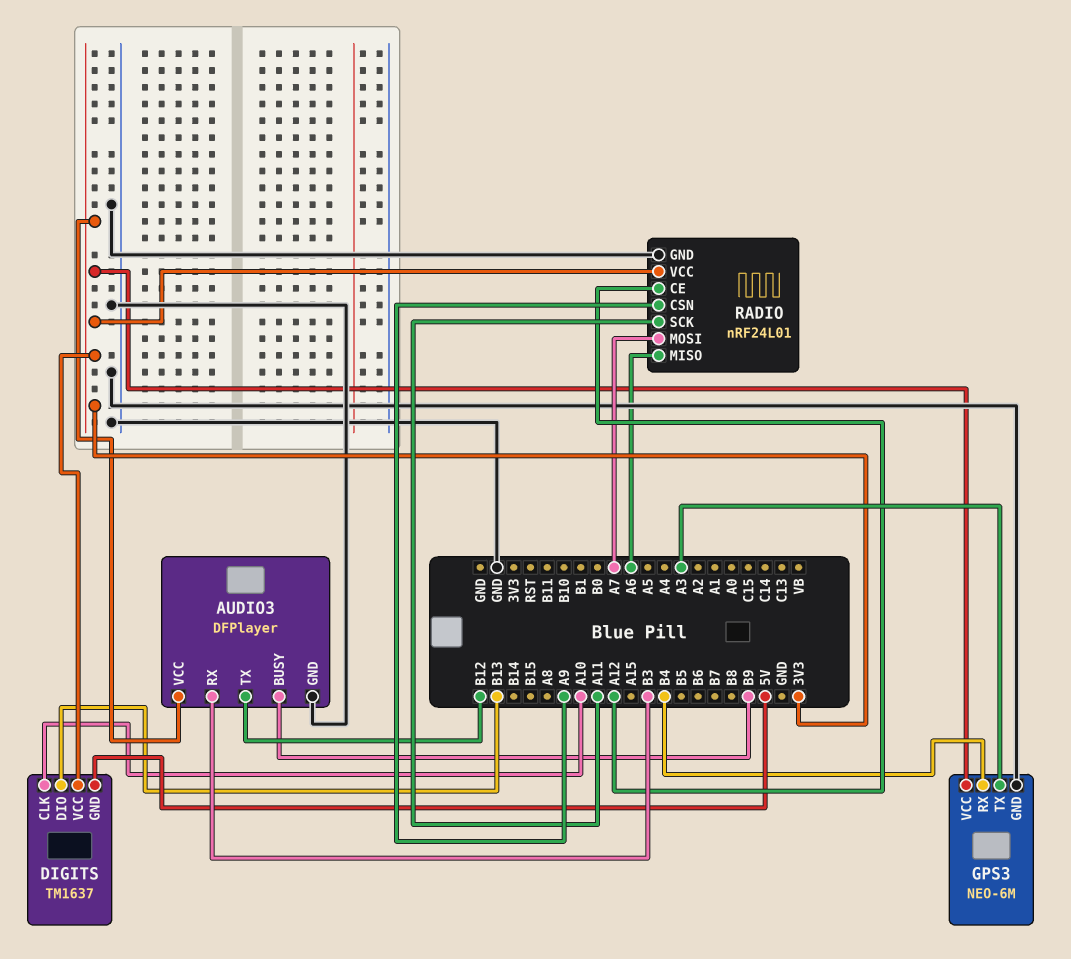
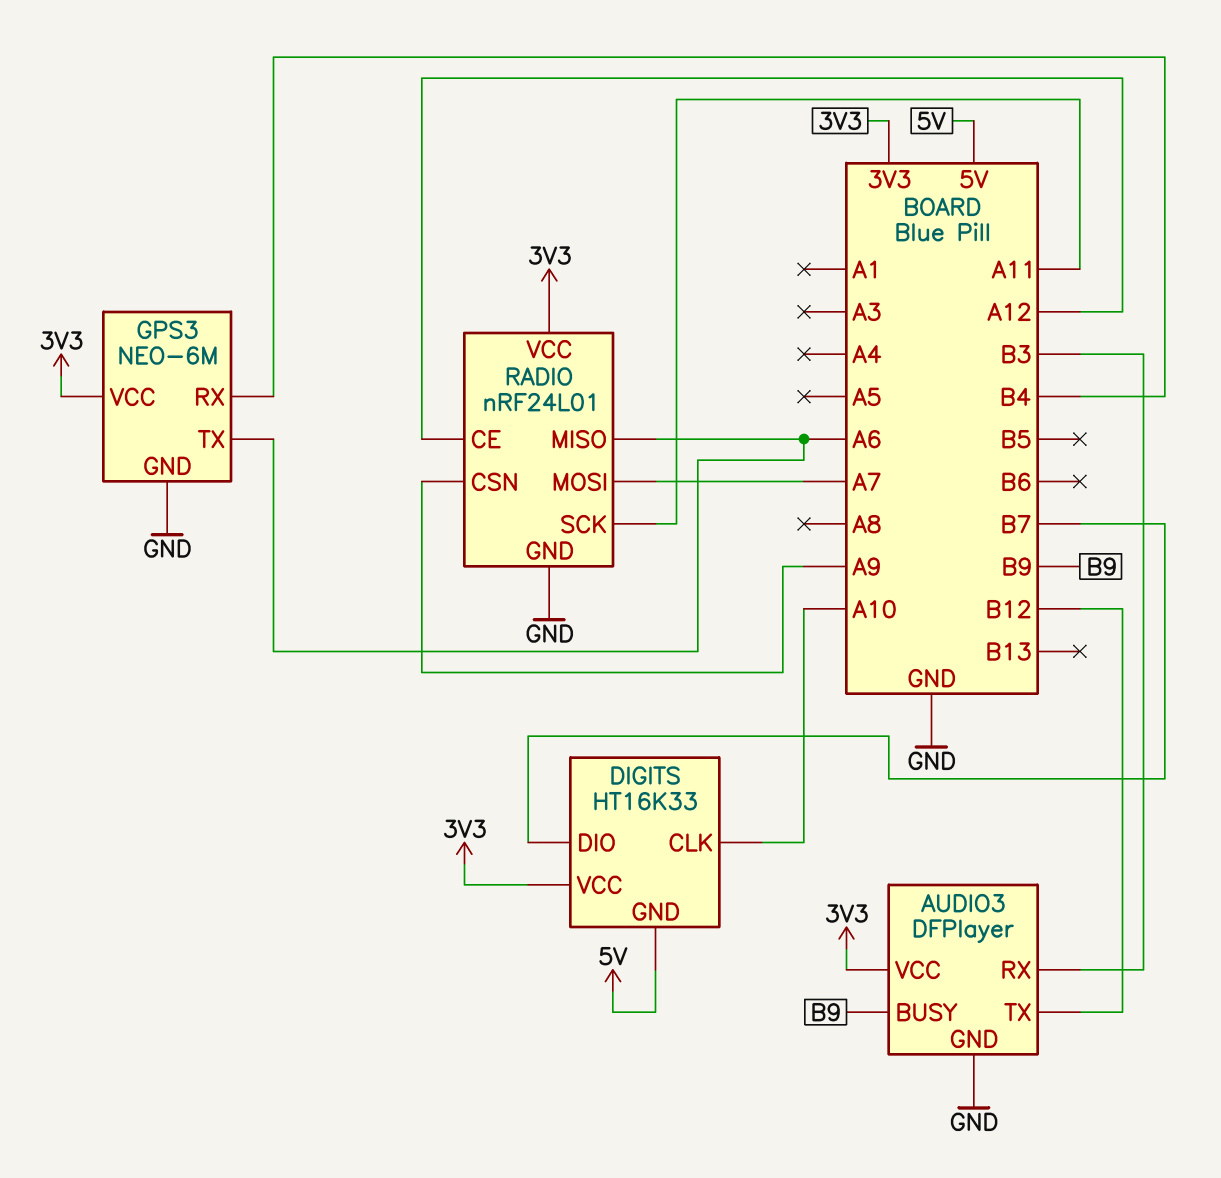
DIGITS: TM1637 -> HT16K33
DIGITS pin DIO: B13 -> B7
GPS3 pin TX: A3 -> A6

